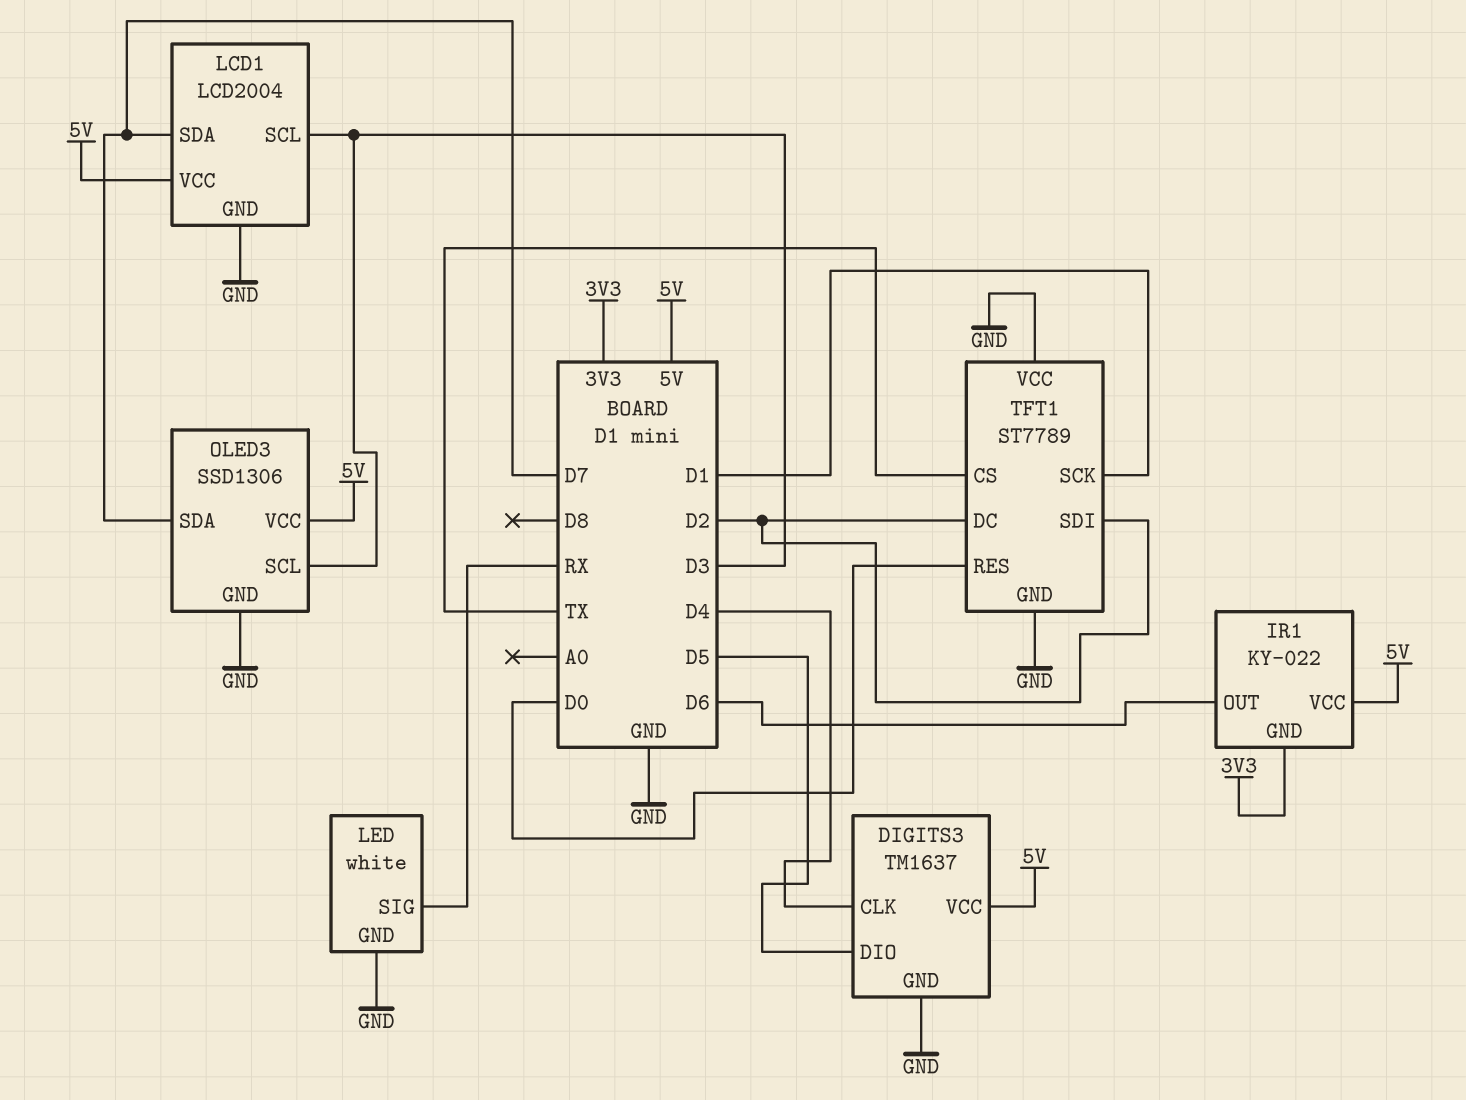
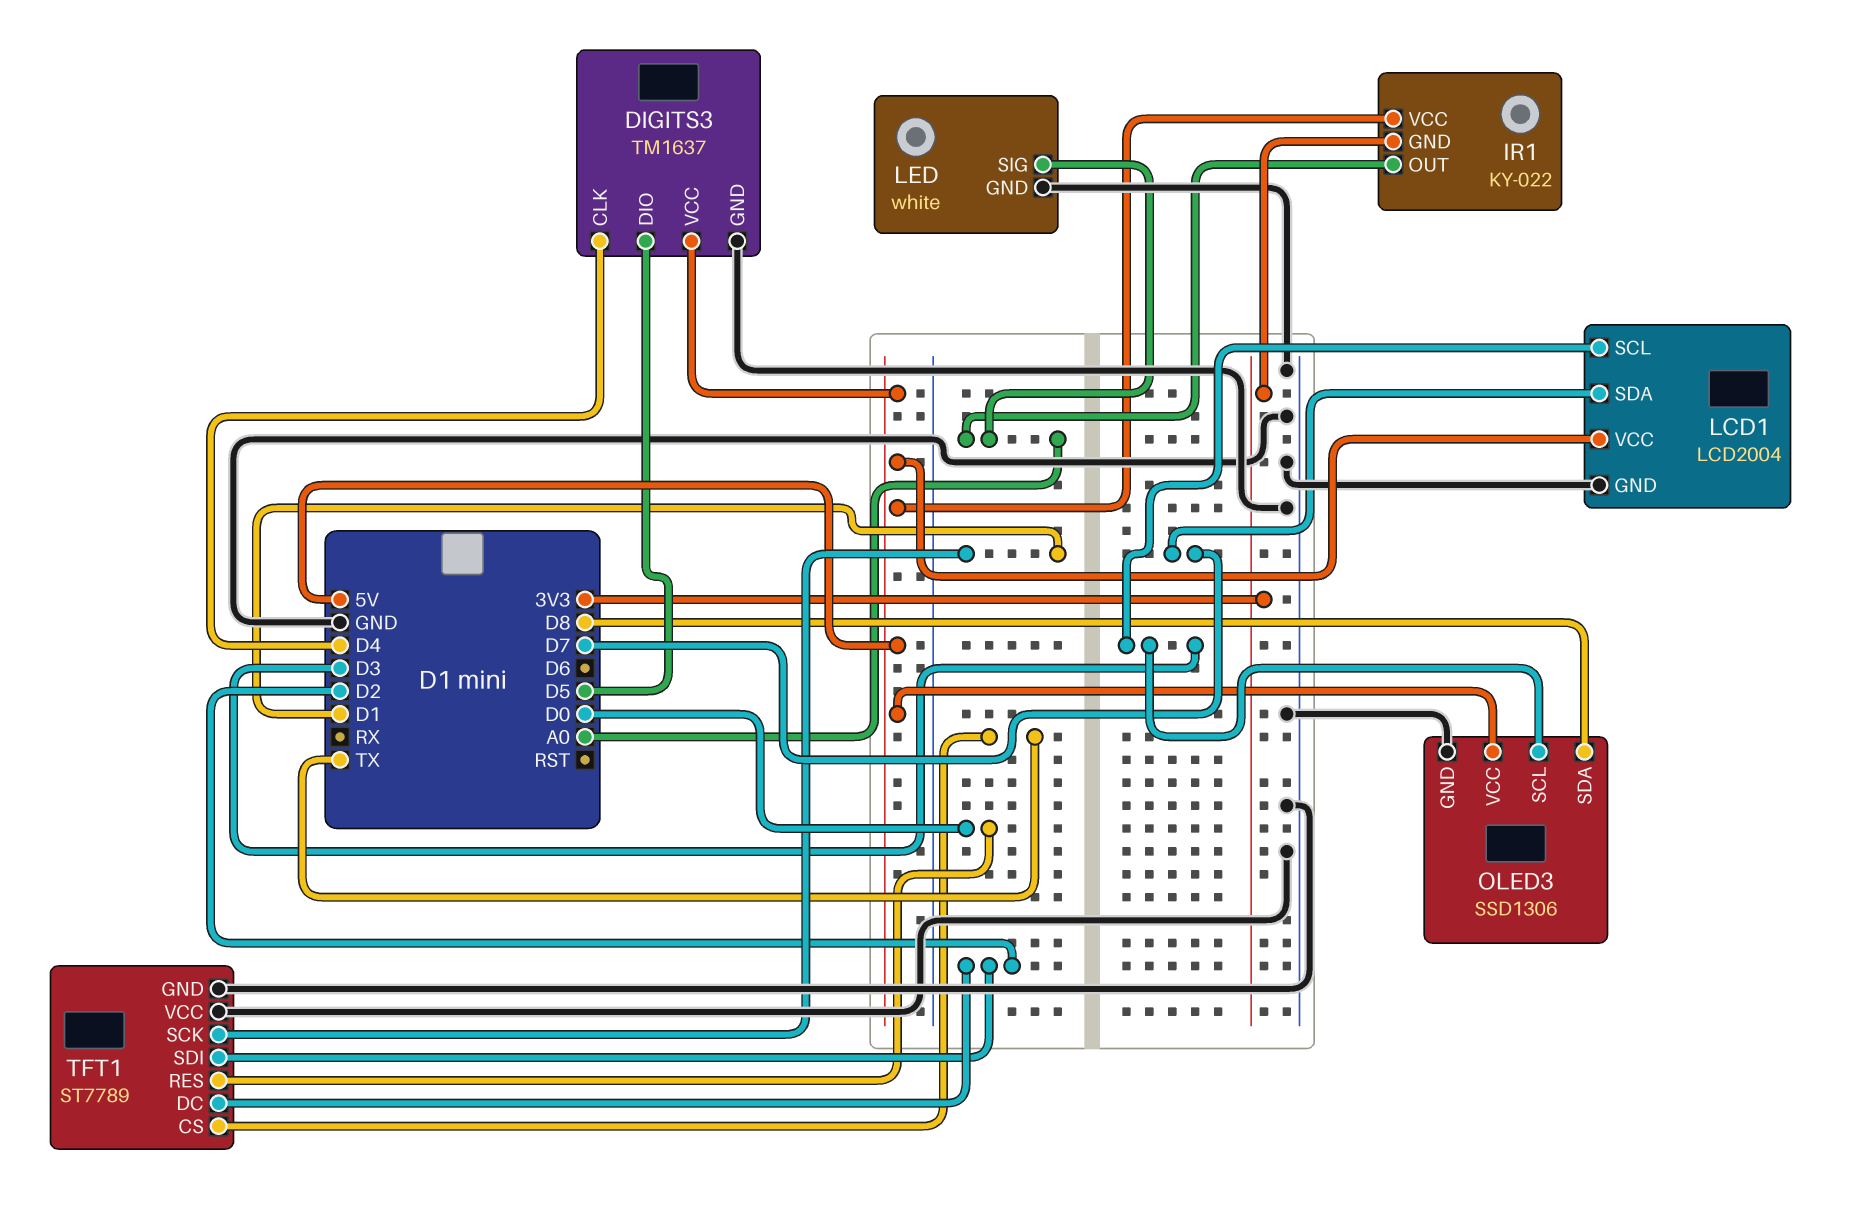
IR1 pin OUT: D6 -> A0
LED pin SIG: RX -> A0
OLED3 pin SDA: D7 -> D8

